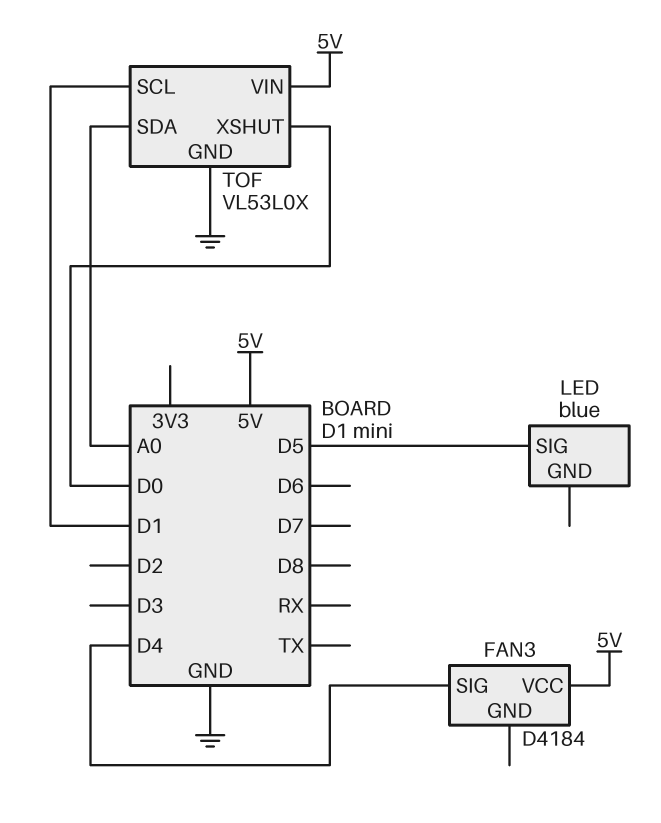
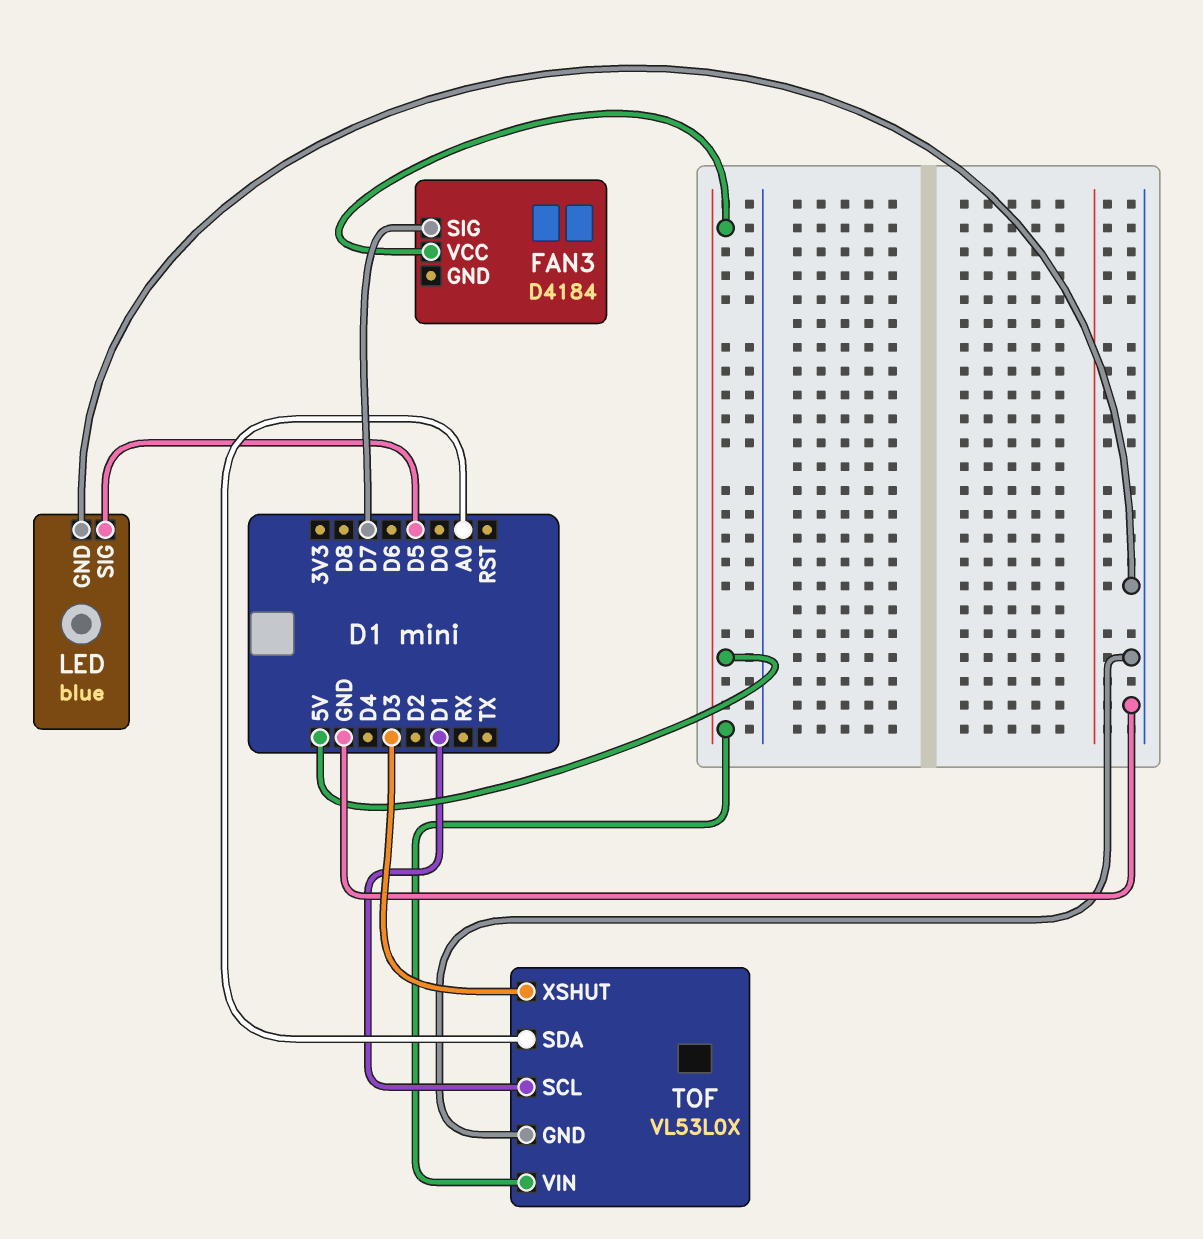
FAN3 pin SIG: D4 -> D7
LED pin GND: none -> GND
TOF pin XSHUT: D0 -> D3

